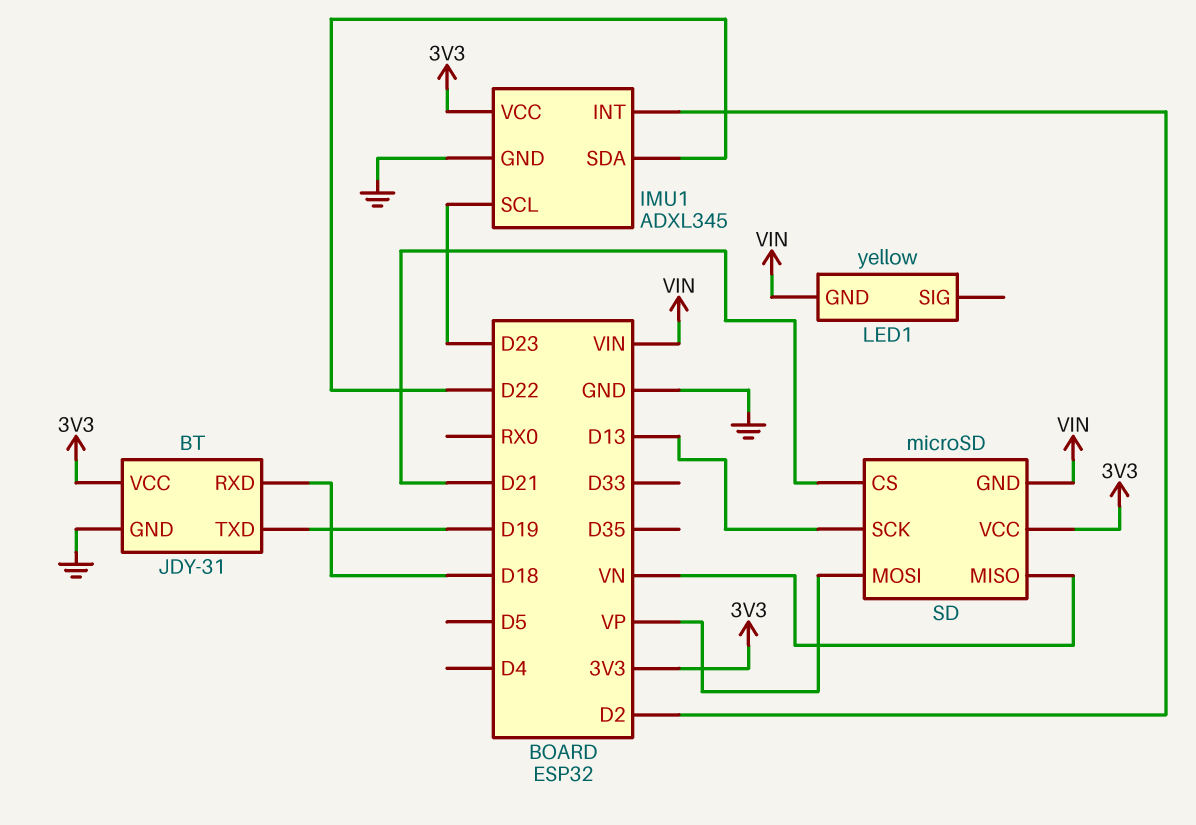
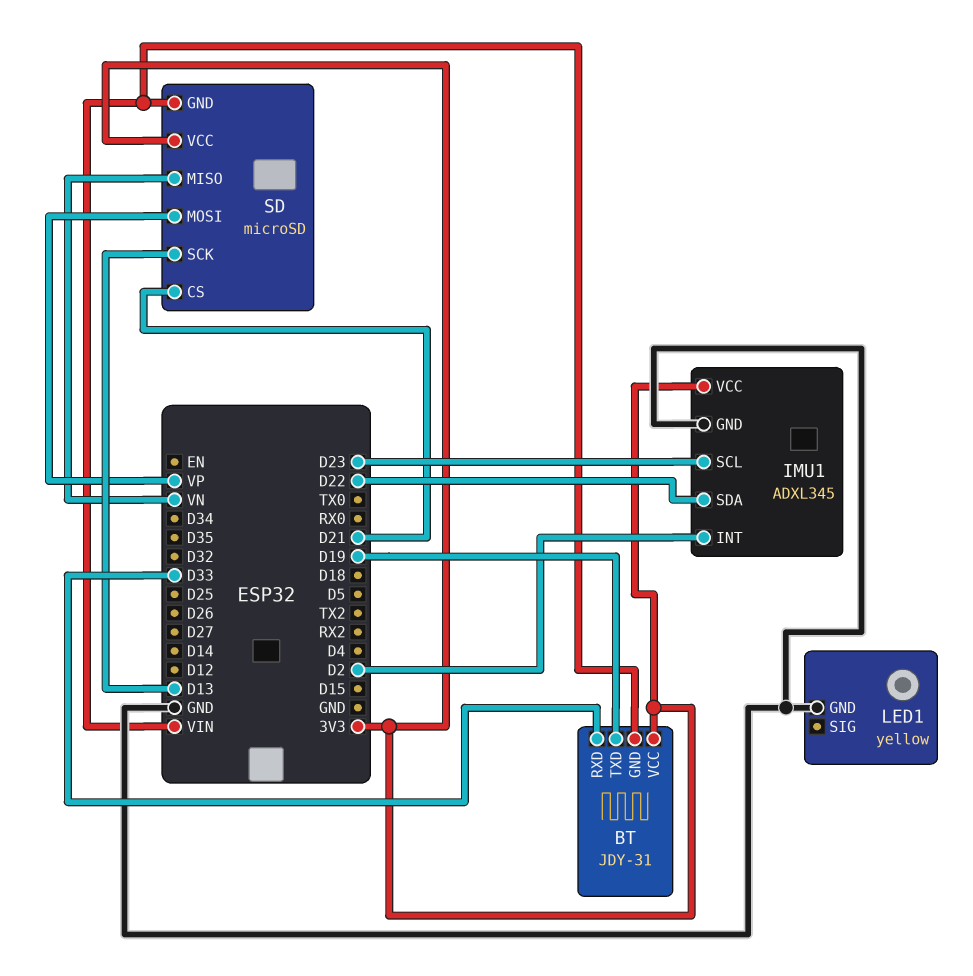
BT pin GND: GND -> VIN
BT pin RXD: D18 -> D33
LED1 pin GND: VIN -> GND

